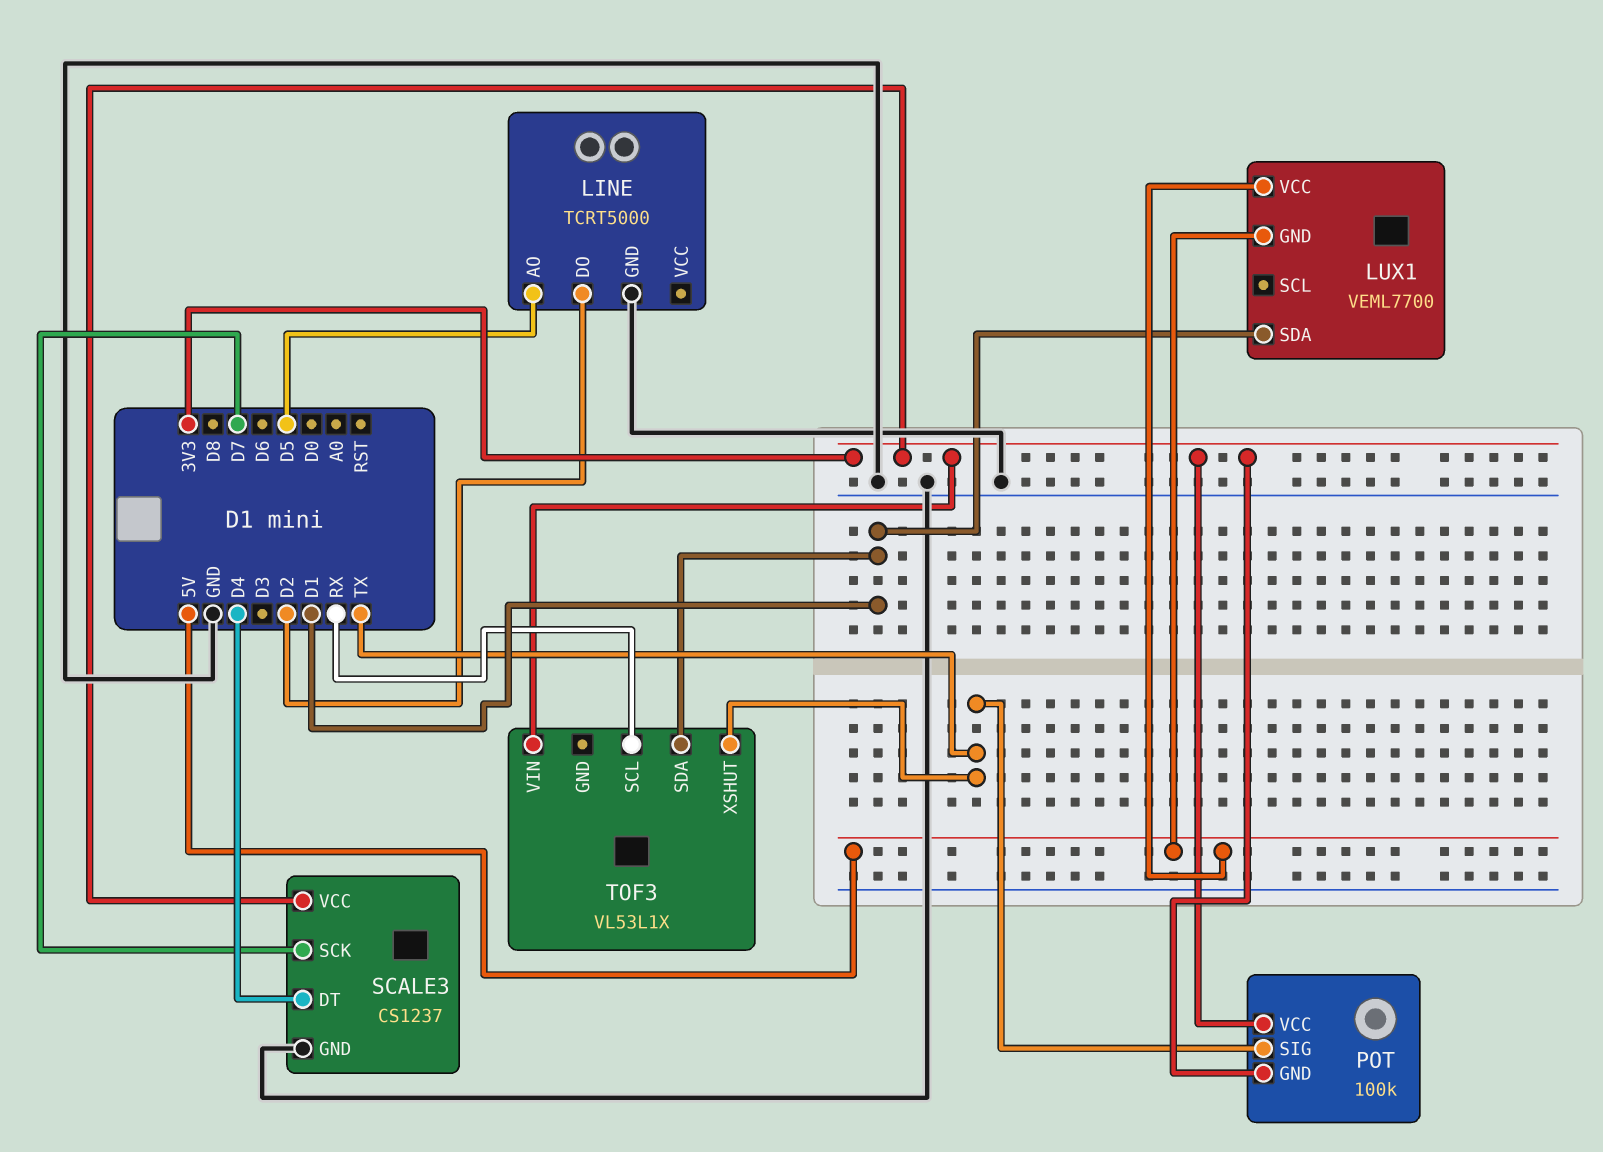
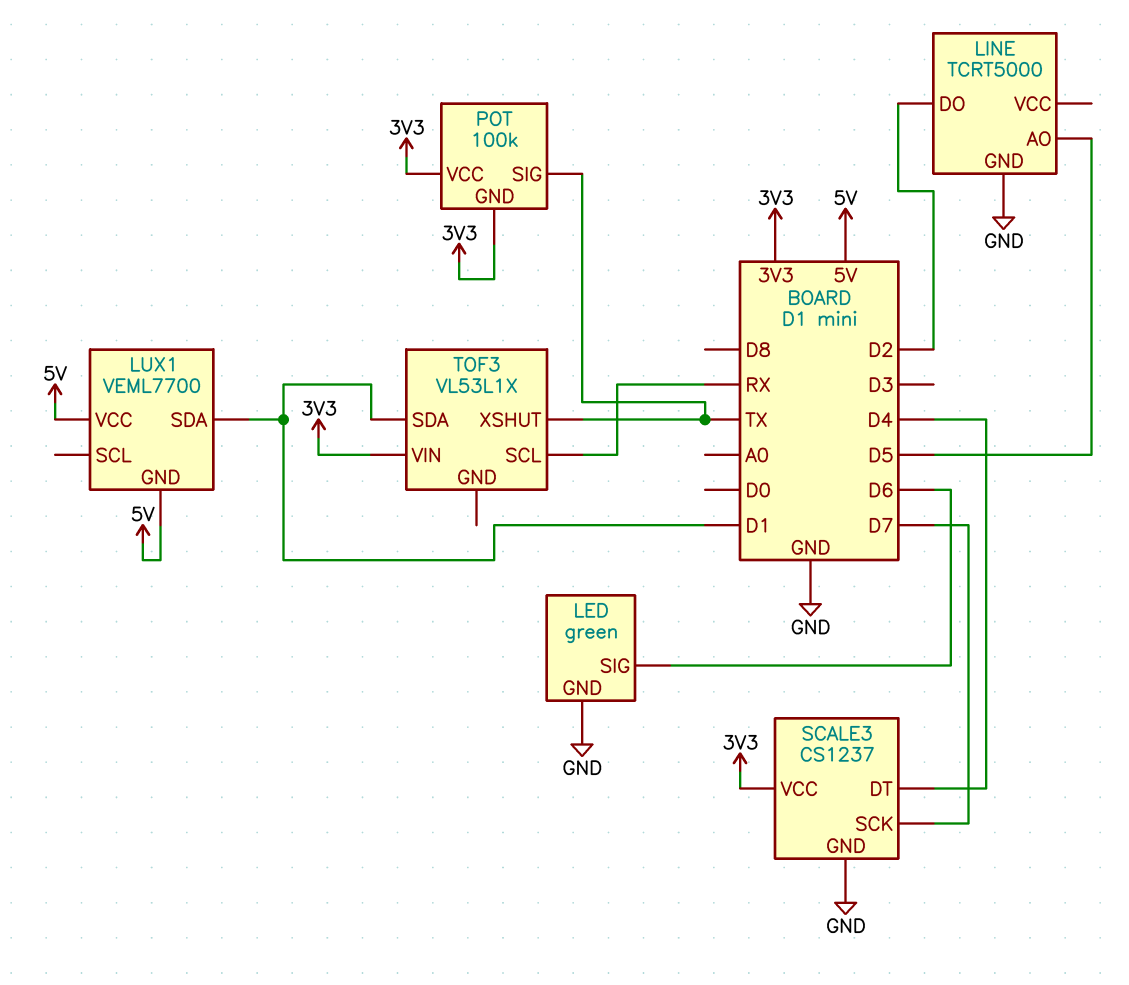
LED: none -> green
LED pin GND: none -> GND
LED pin SIG: none -> D6

